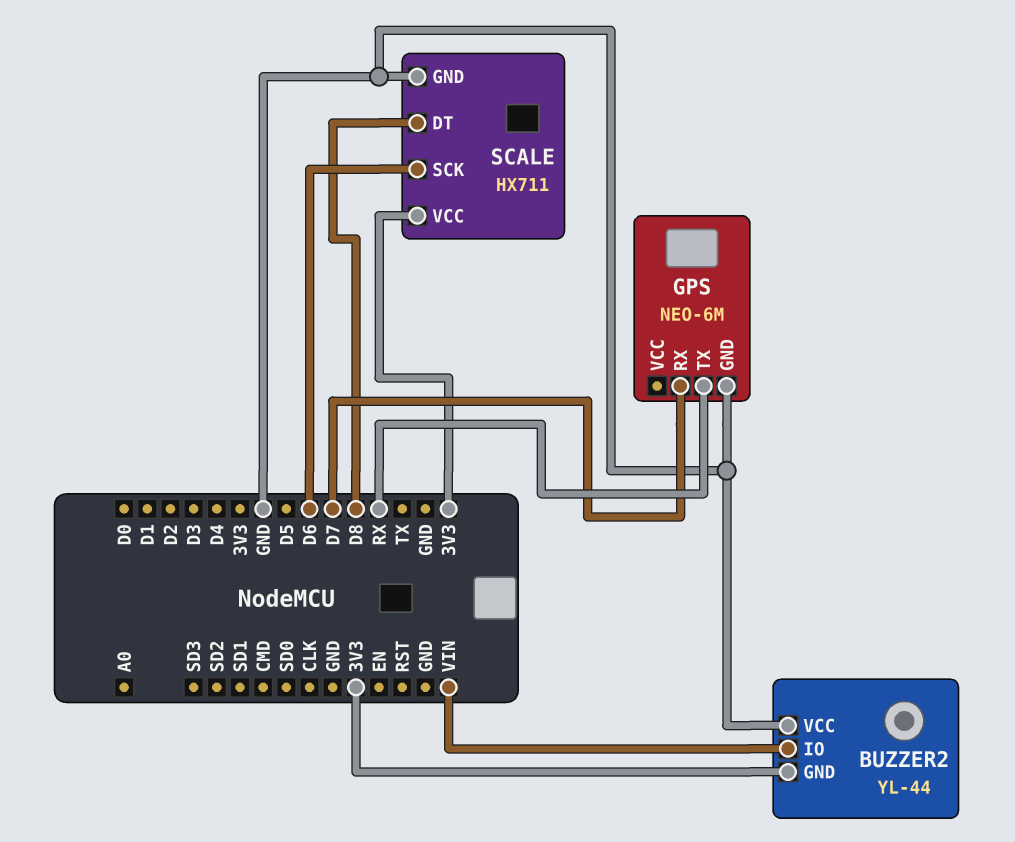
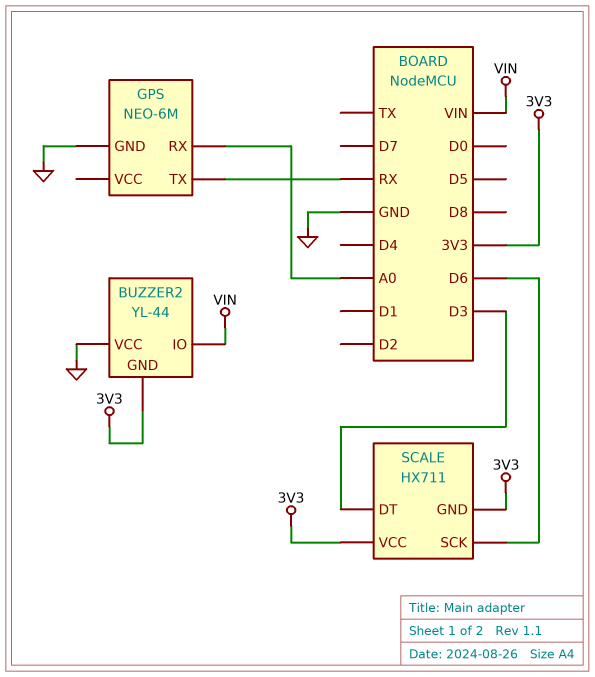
GPS pin RX: D7 -> A0
SCALE pin DT: D8 -> D3
SCALE pin GND: GND -> 3V3

